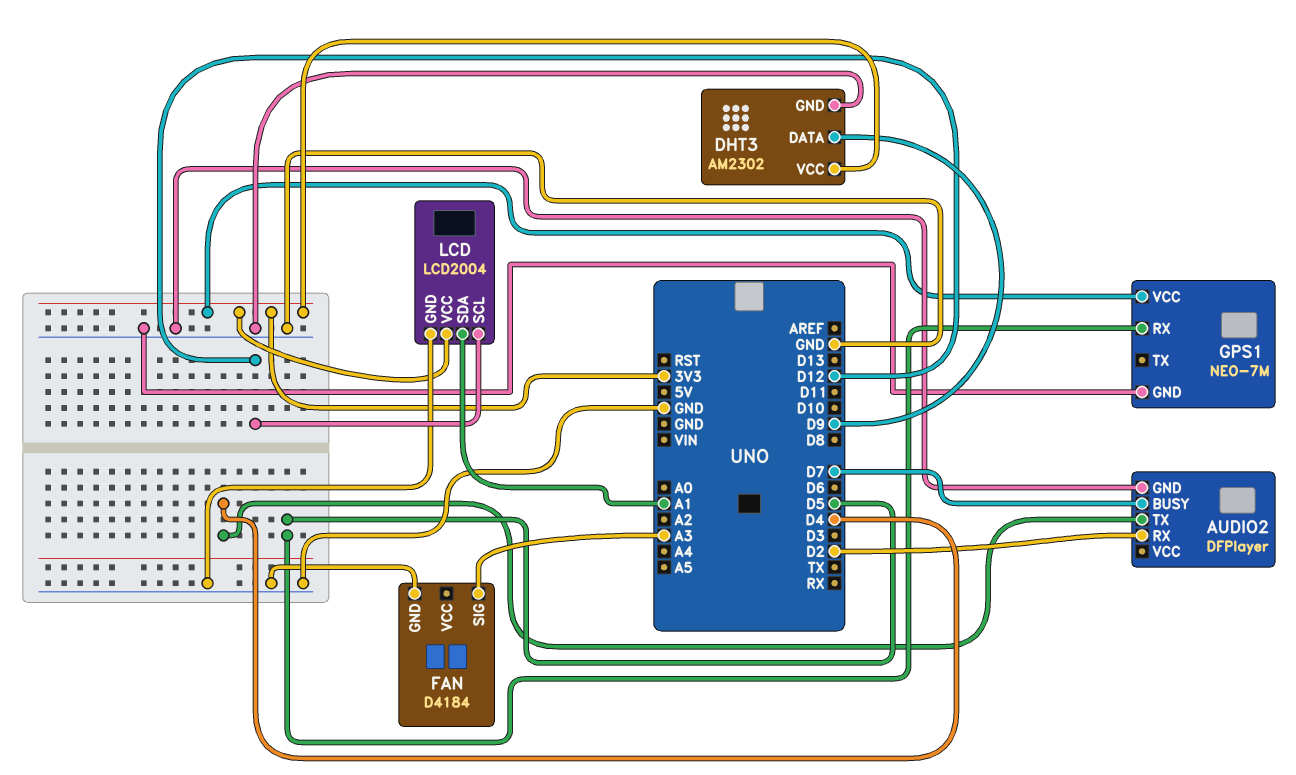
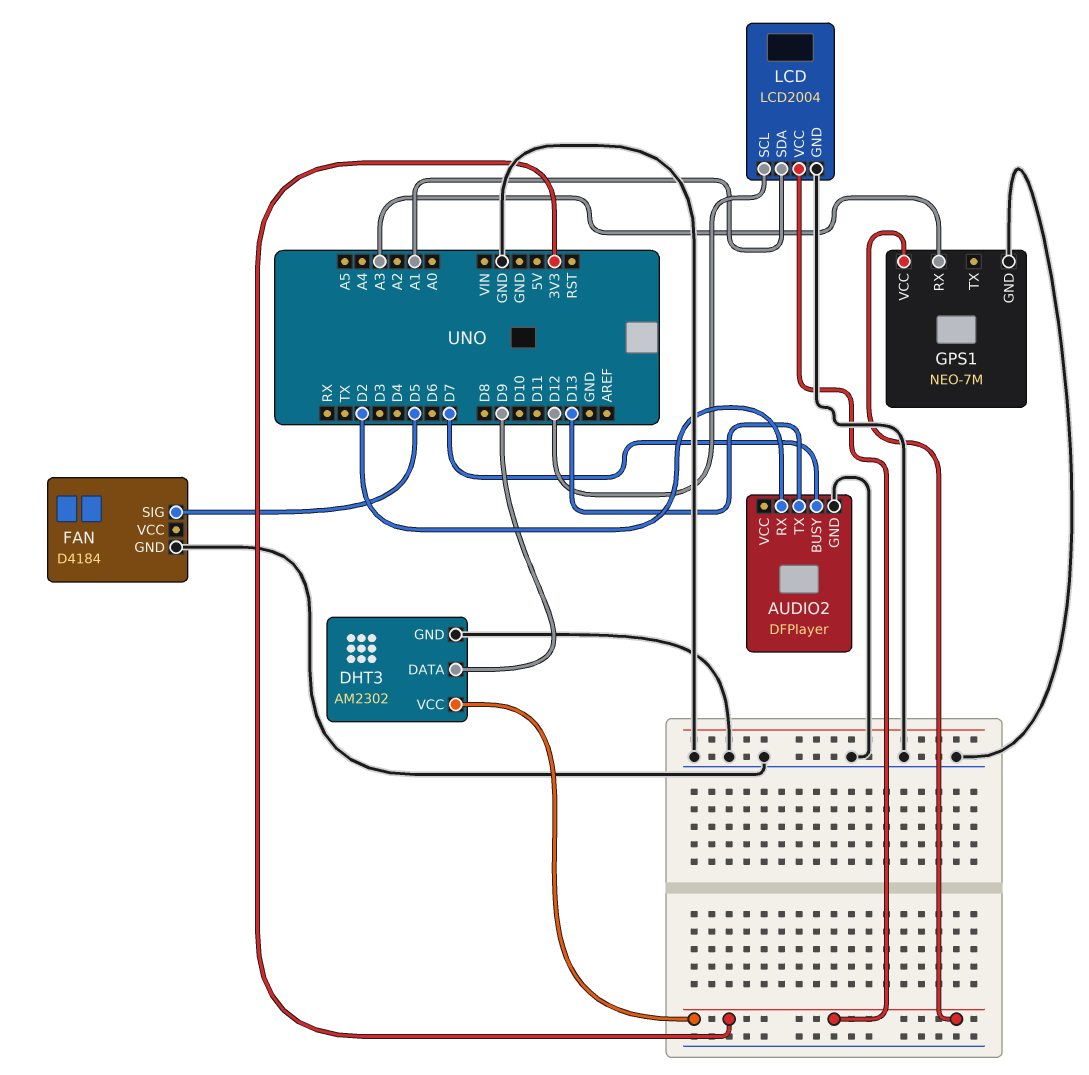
AUDIO2 pin TX: D4 -> D13
FAN pin SIG: A3 -> D5
GPS1 pin RX: D5 -> A3

